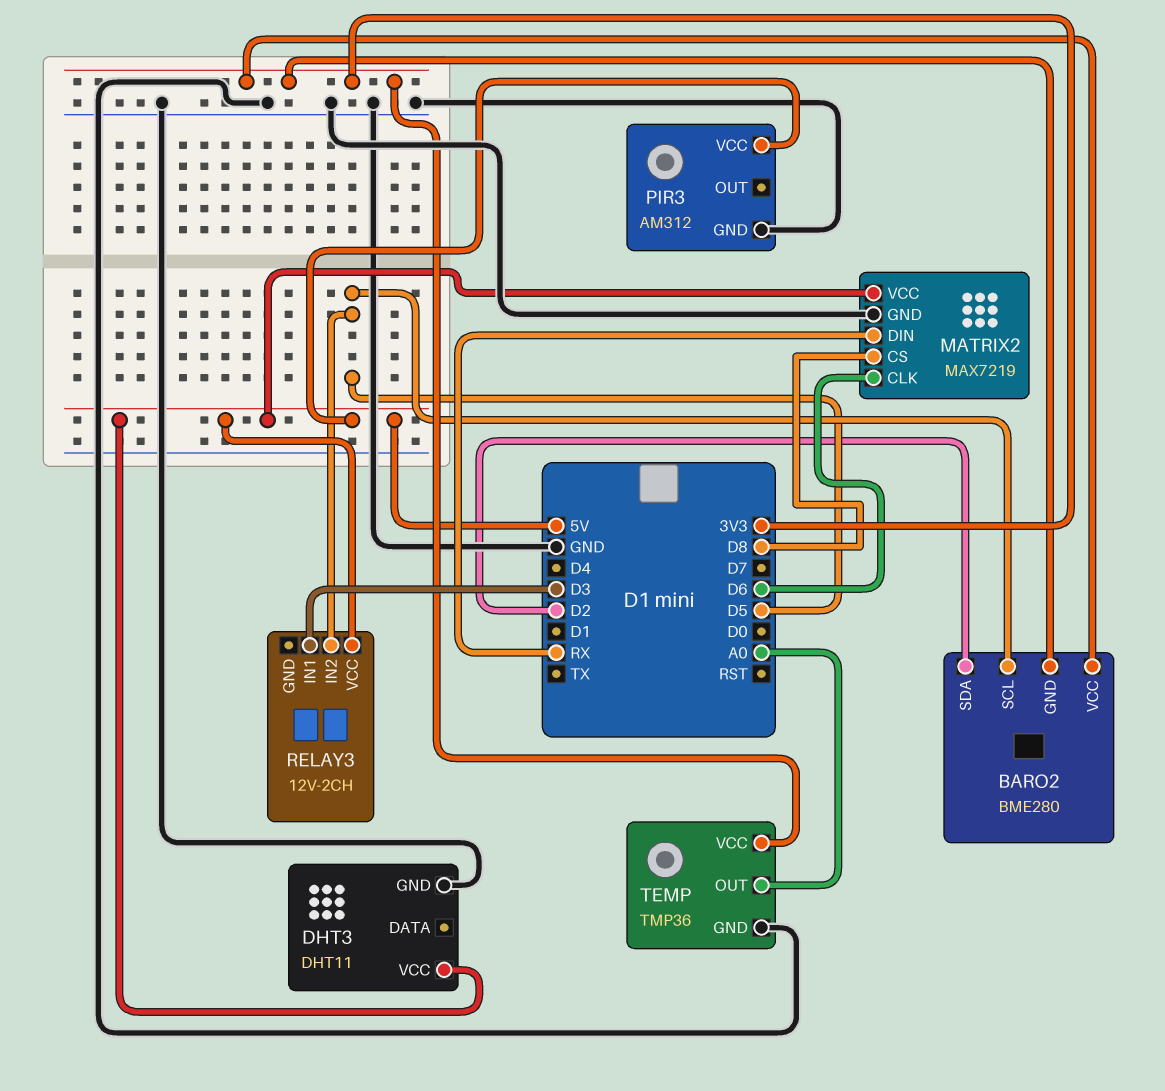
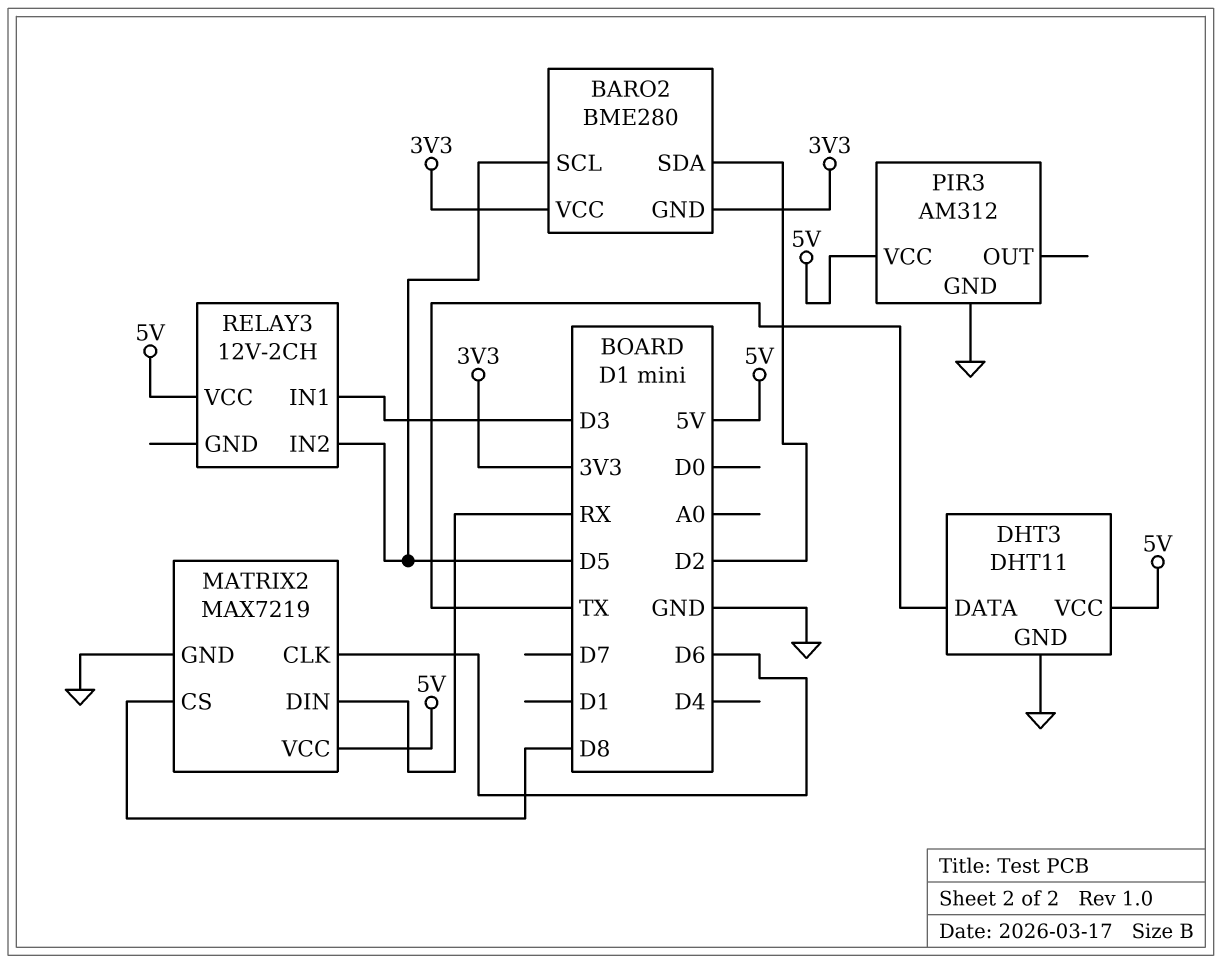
DHT3 pin DATA: none -> TX
TEMP: TMP36 -> none
TEMP pin GND: GND -> none
TEMP pin OUT: A0 -> none
TEMP pin VCC: 3V3 -> none

